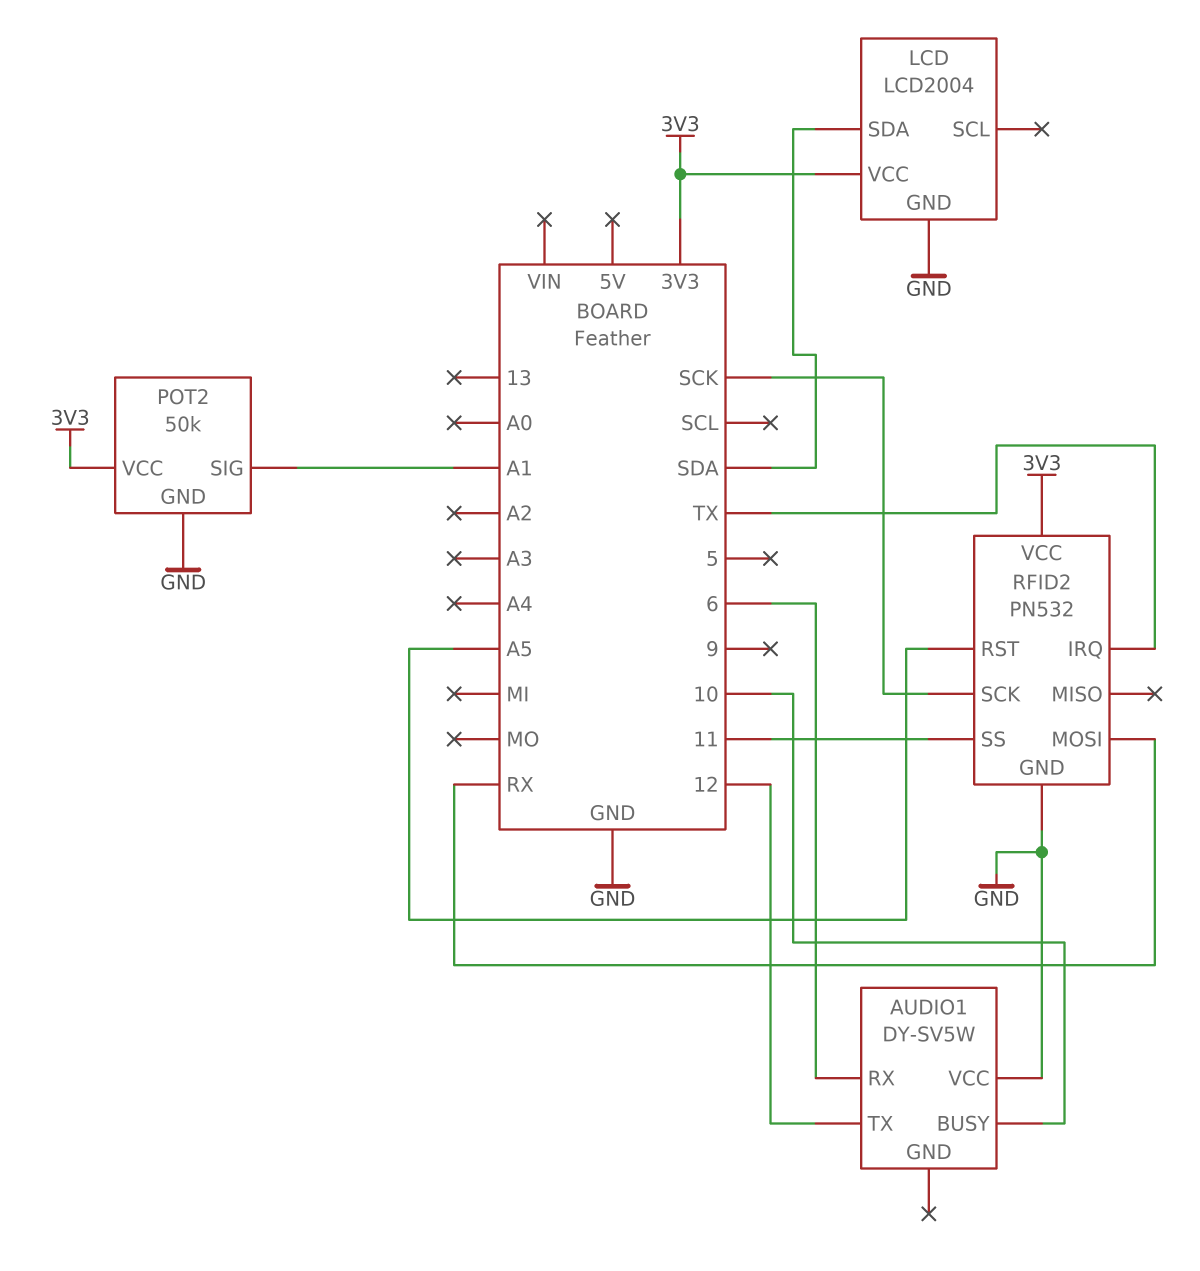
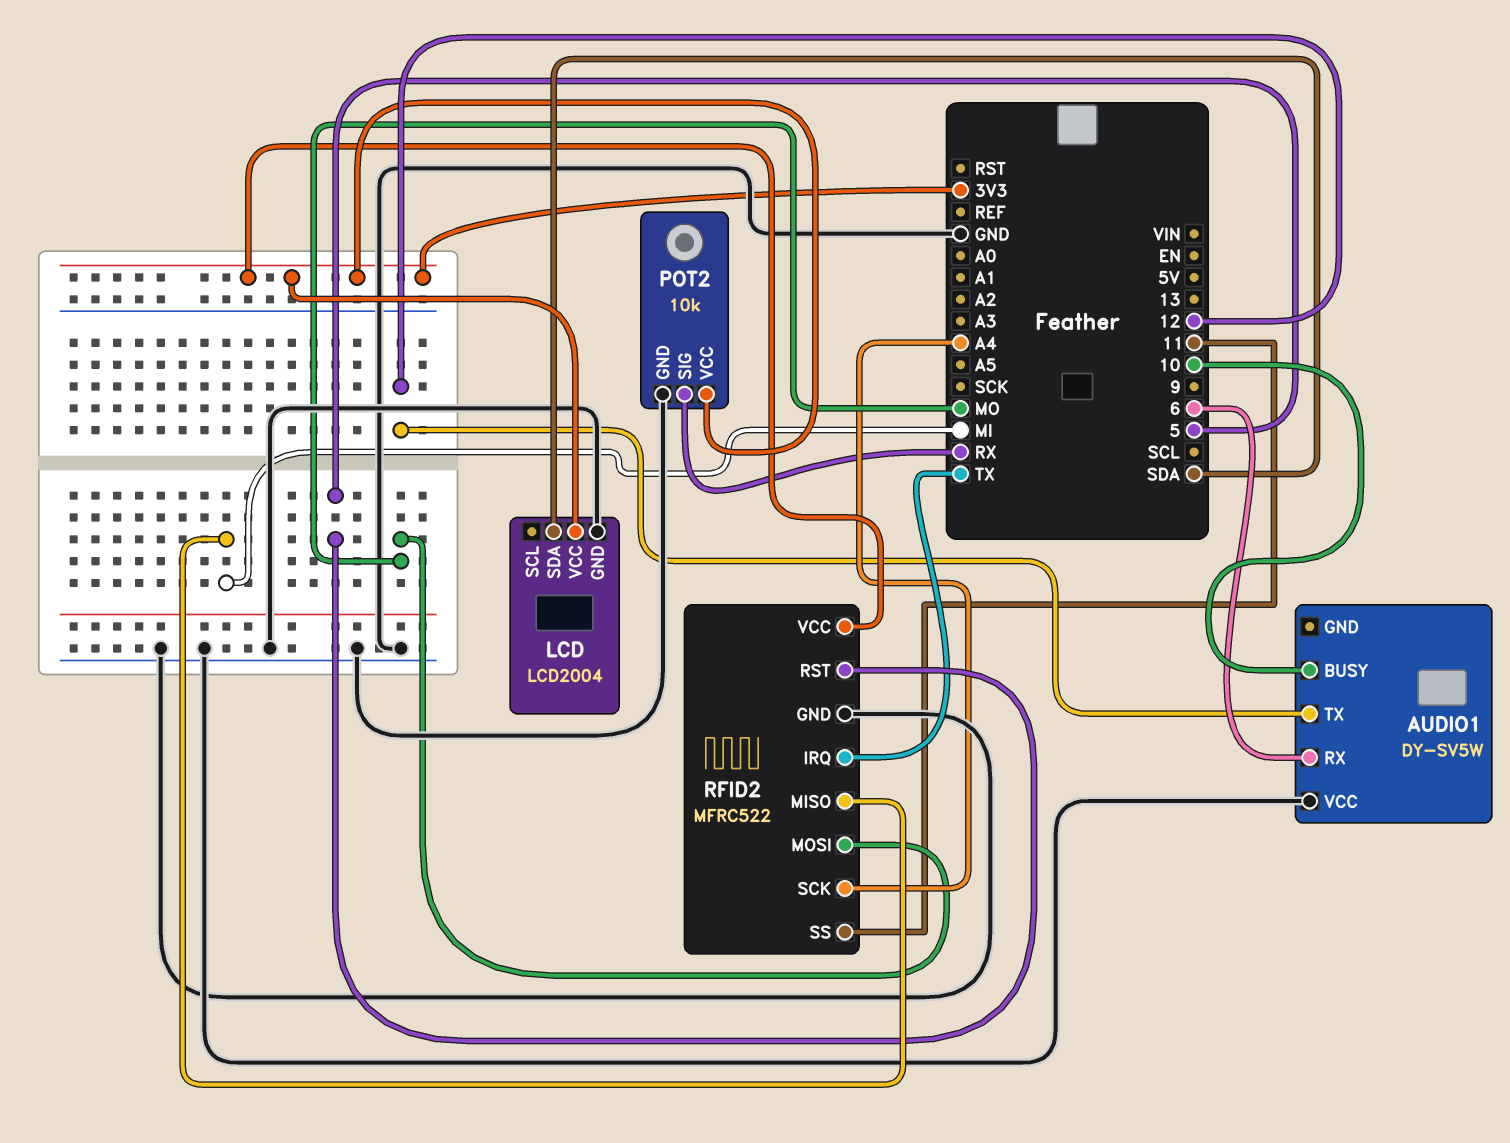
POT2: 50k -> 10k
POT2 pin SIG: A1 -> RX
RFID2: PN532 -> MFRC522
RFID2 pin MISO: none -> MI
RFID2 pin MOSI: RX -> MO
RFID2 pin RST: A5 -> 5
RFID2 pin SCK: SCK -> A4

